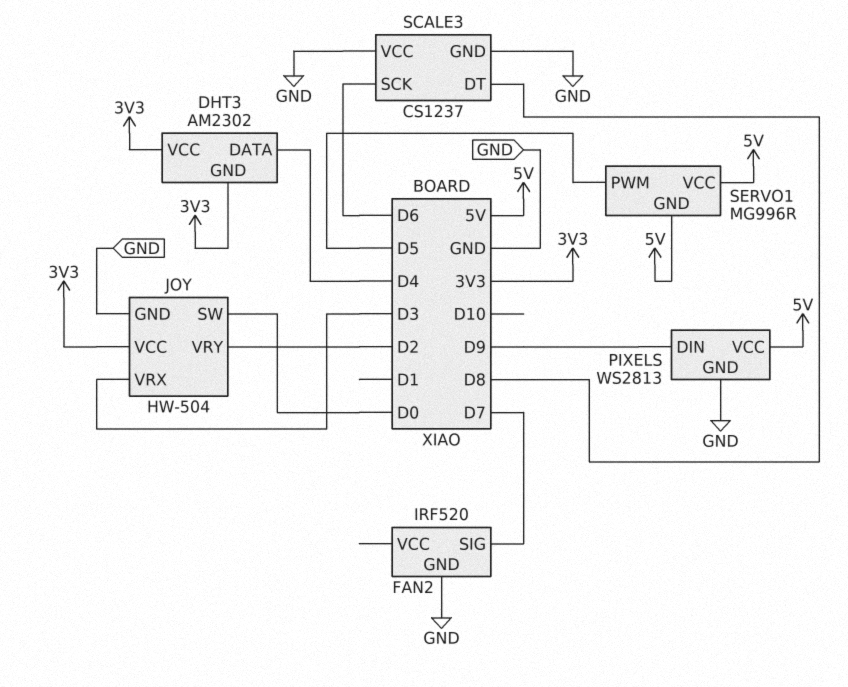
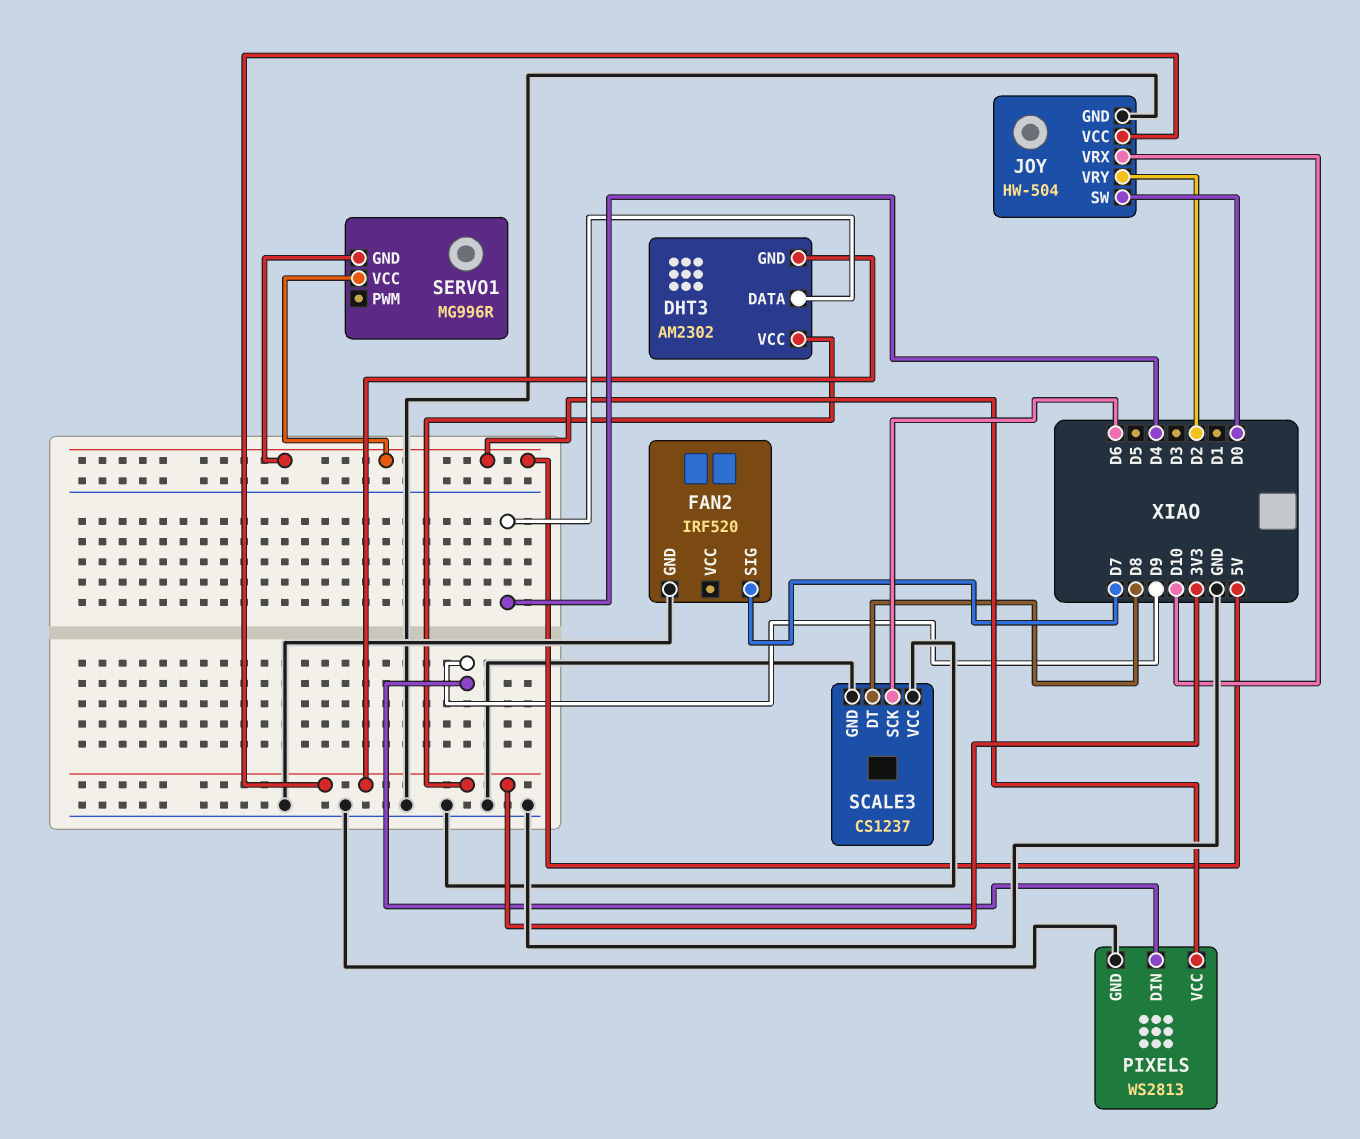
JOY pin VRX: D3 -> D10
SERVO1 pin PWM: D5 -> none

